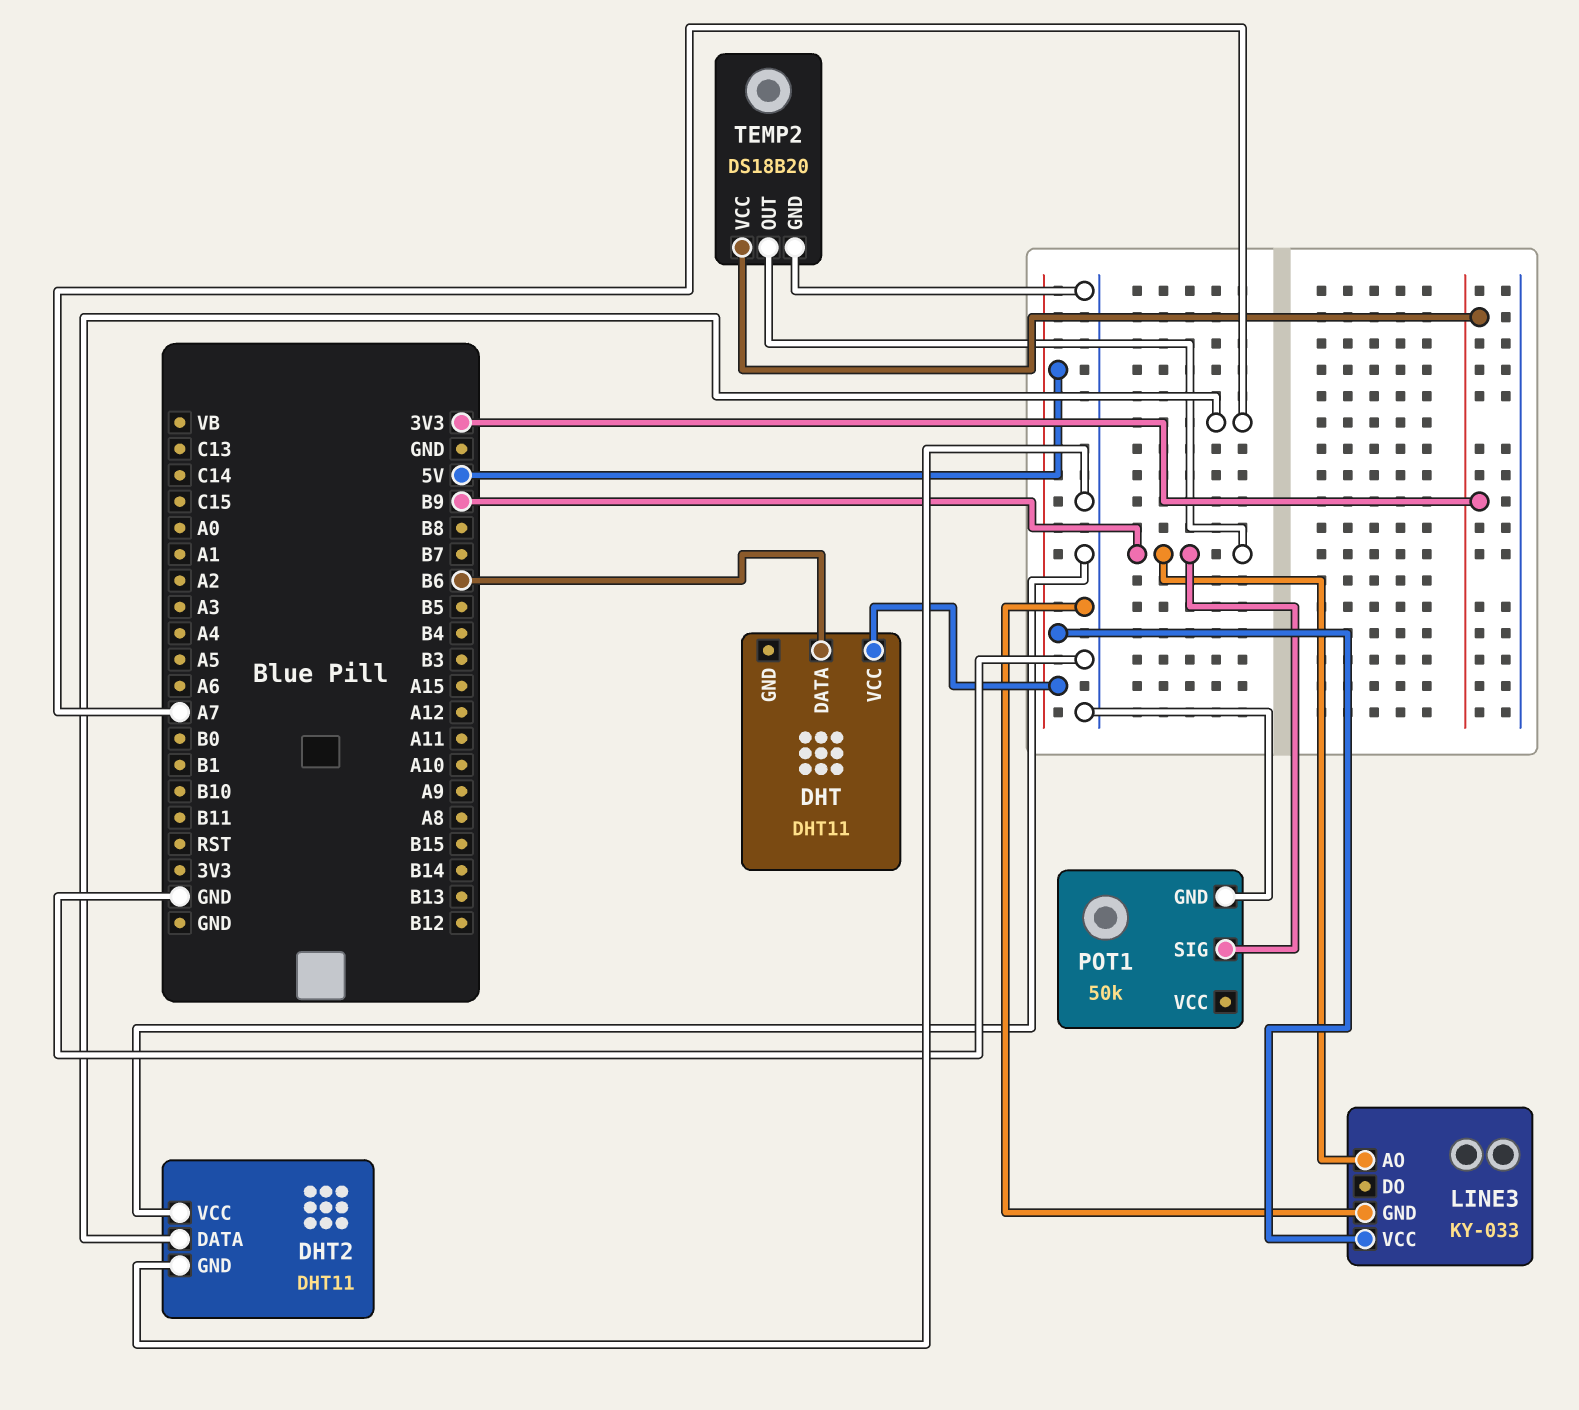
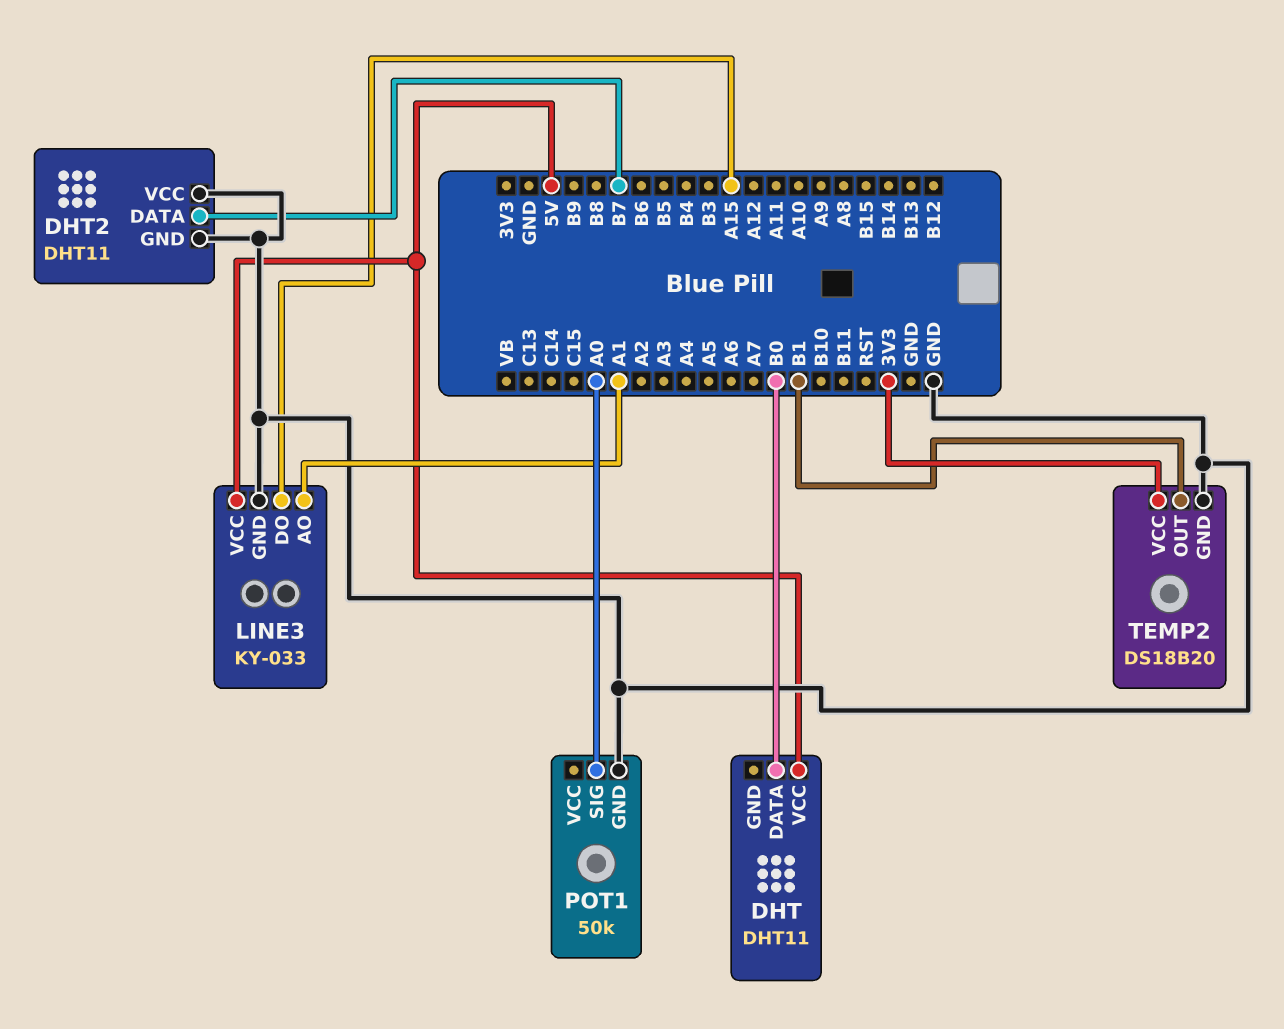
DHT pin DATA: B6 -> B0
DHT2 pin DATA: A7 -> B7
LINE3 pin AO: B9 -> A1
LINE3 pin DO: none -> A15
POT1 pin SIG: B9 -> A0
TEMP2 pin OUT: B9 -> B1

